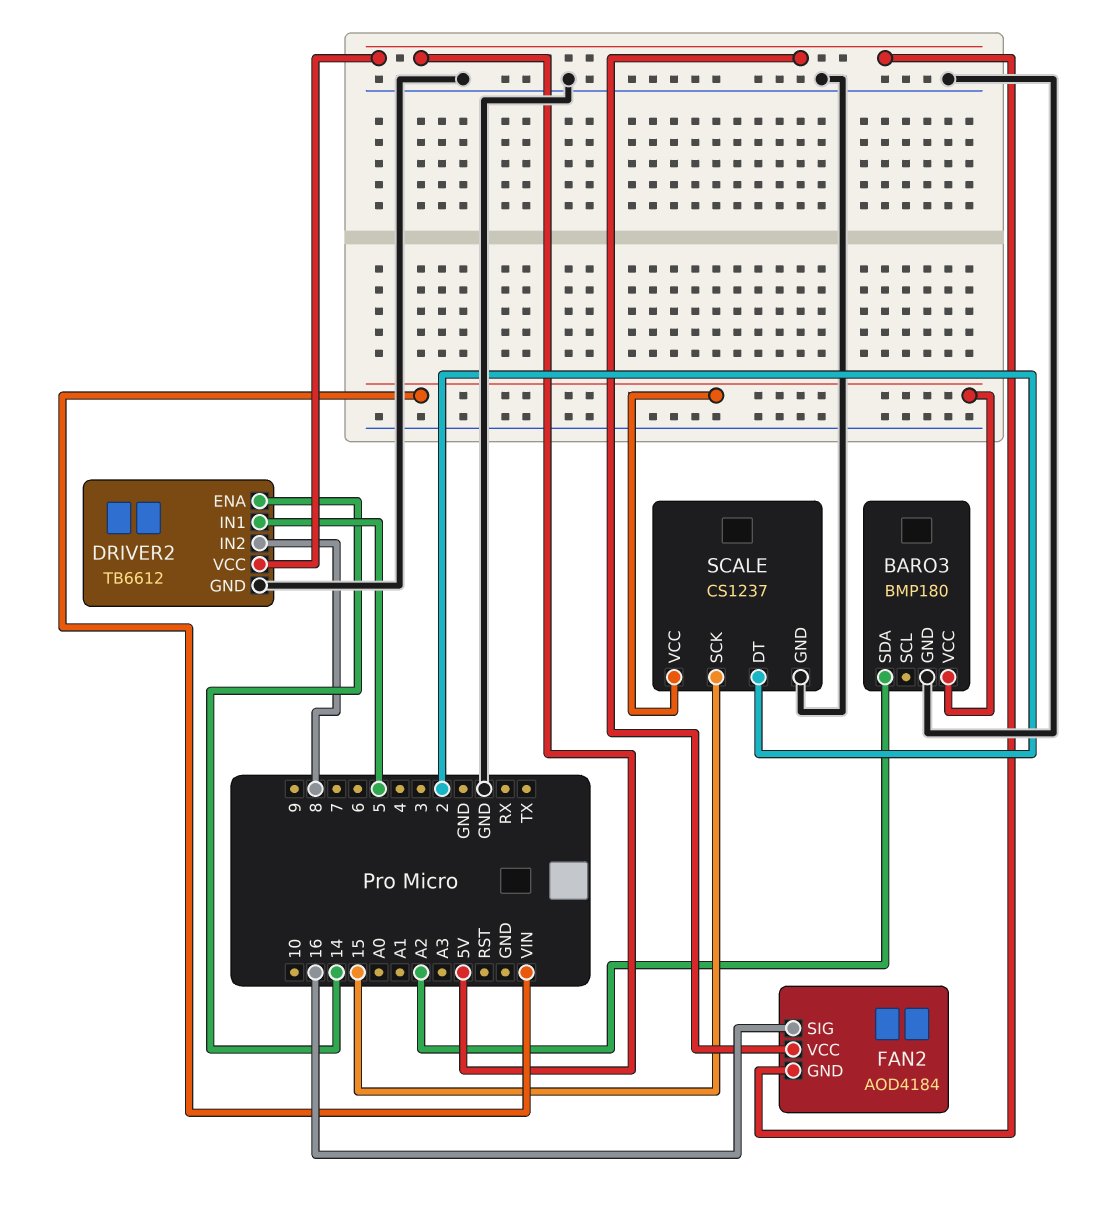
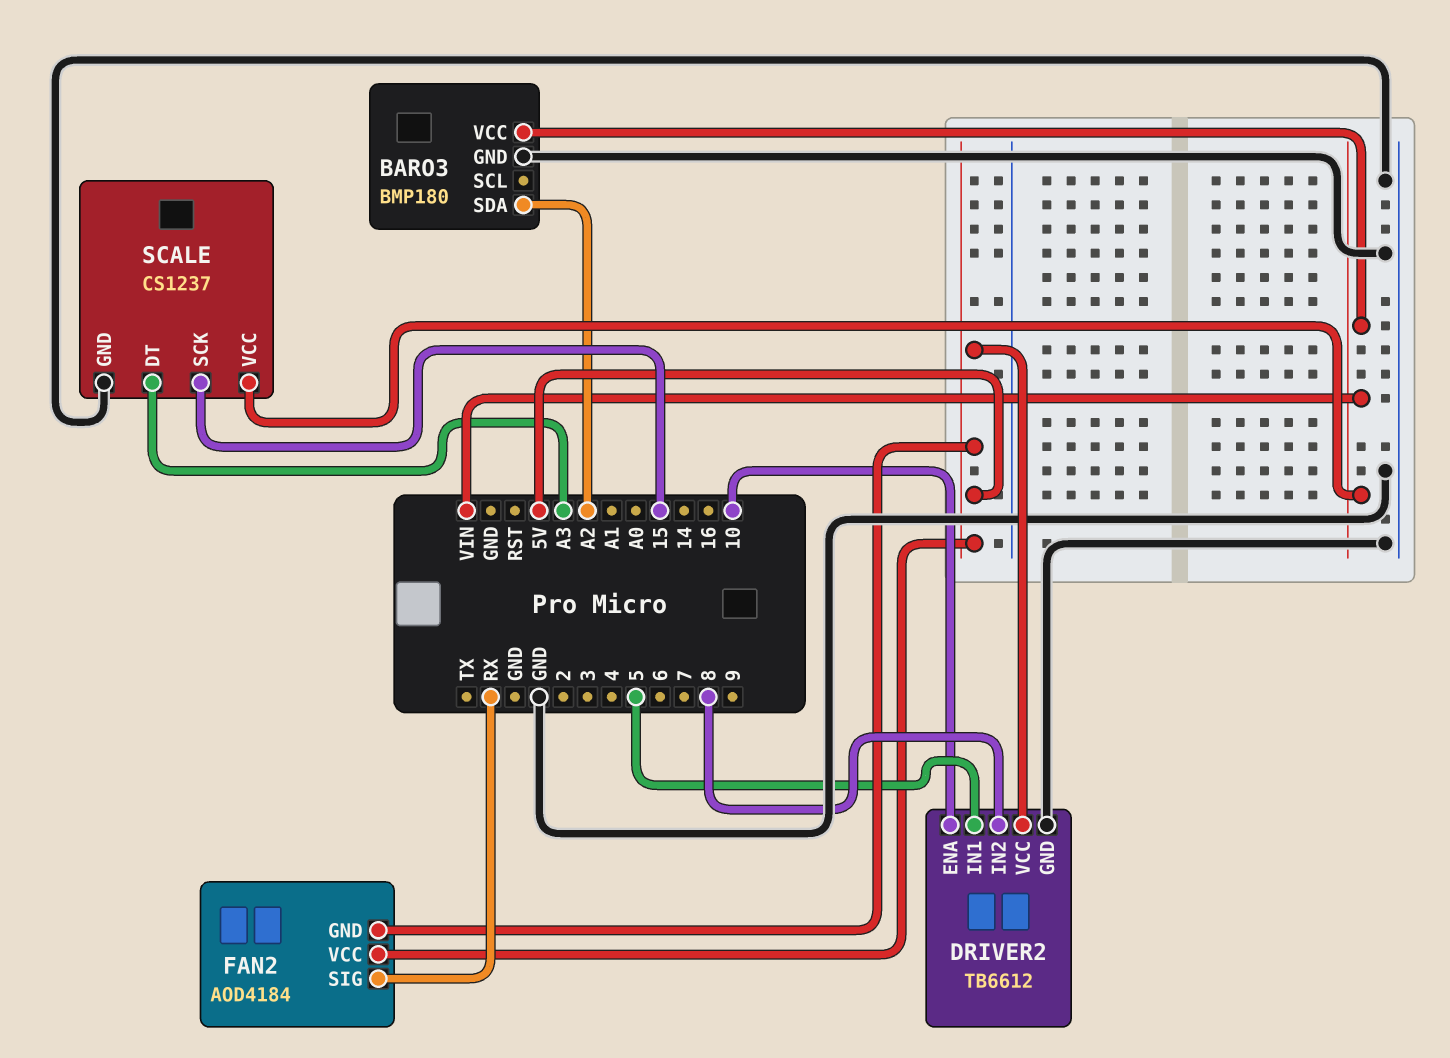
DRIVER2 pin ENA: 14 -> 10
FAN2 pin SIG: 16 -> RX
SCALE pin DT: 2 -> A3

